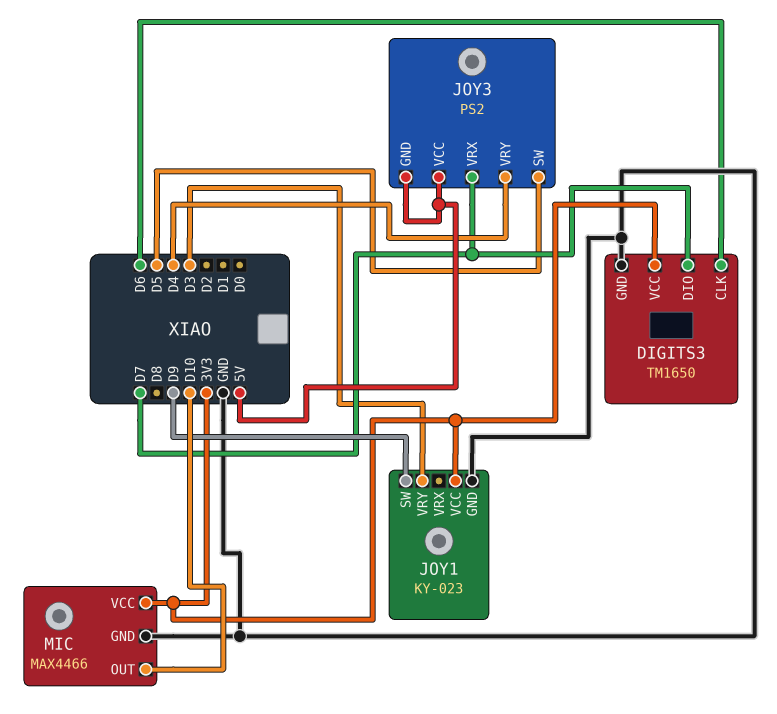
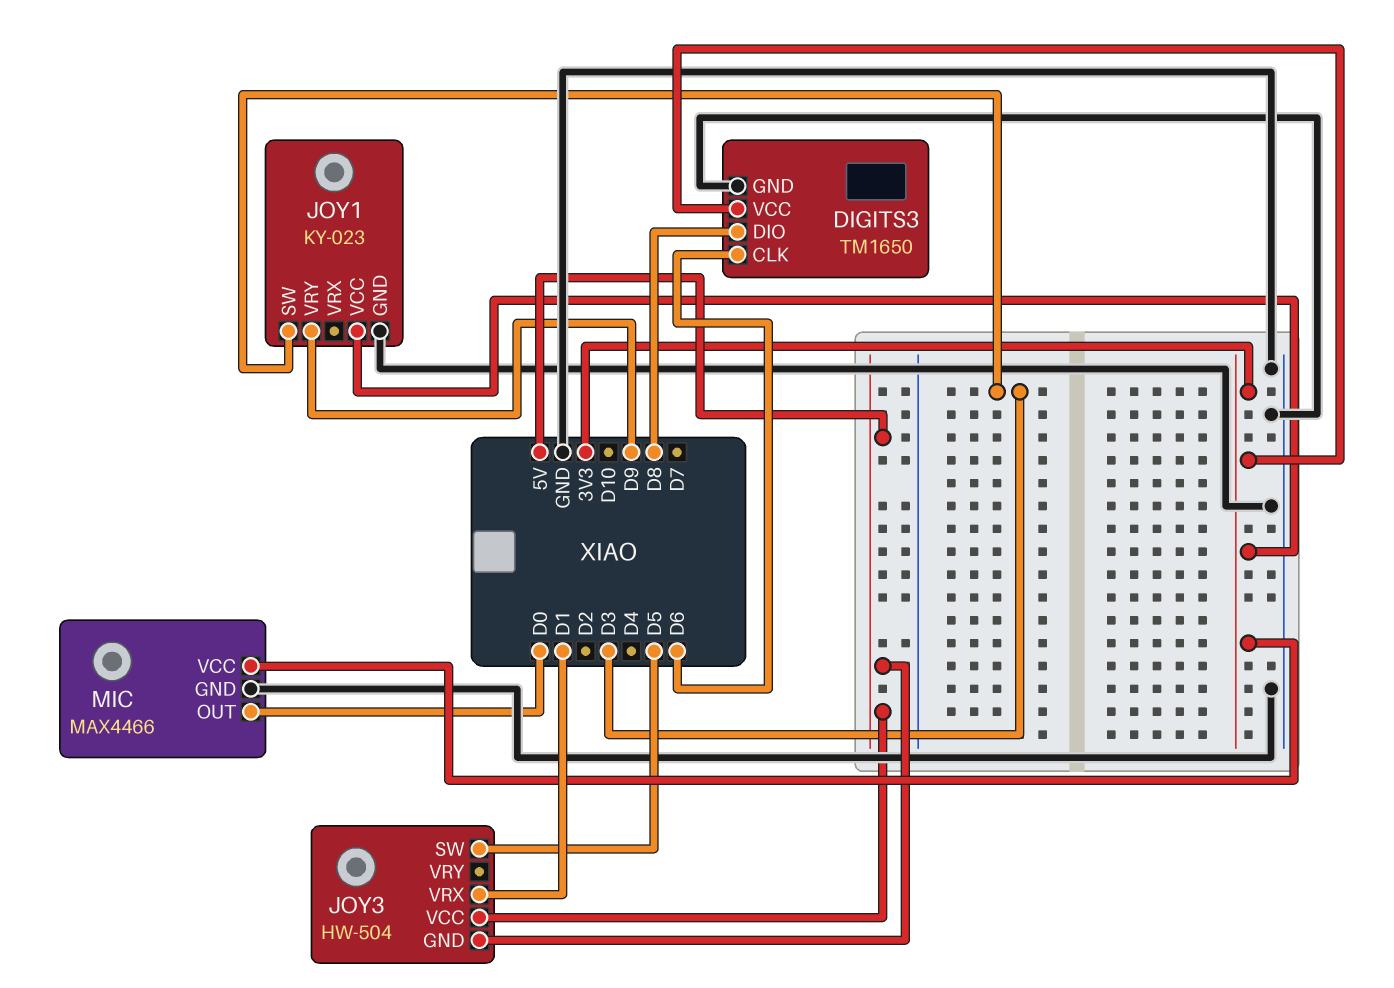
DIGITS3 pin DIO: D7 -> D8
JOY1 pin SW: D9 -> D3
JOY1 pin VRY: D3 -> D9
JOY3: PS2 -> HW-504
JOY3 pin VRX: D7 -> D1
JOY3 pin VRY: D4 -> none
MIC pin OUT: D10 -> D0

